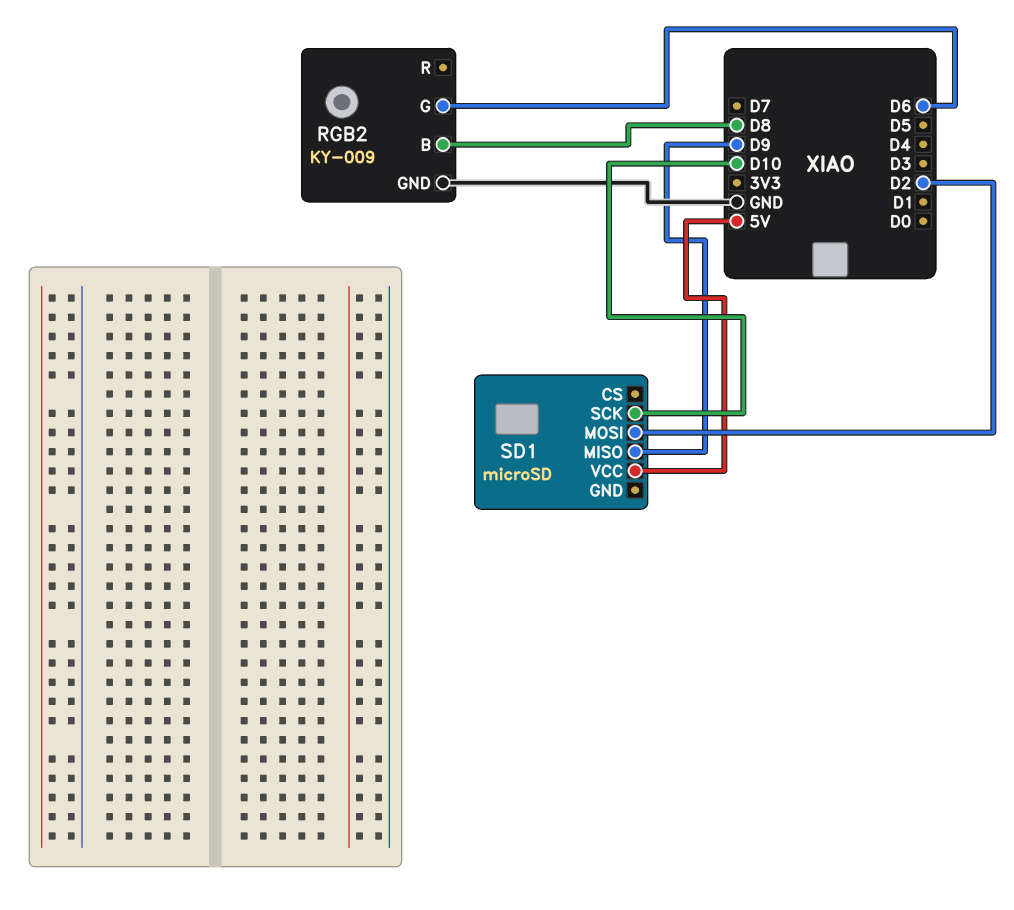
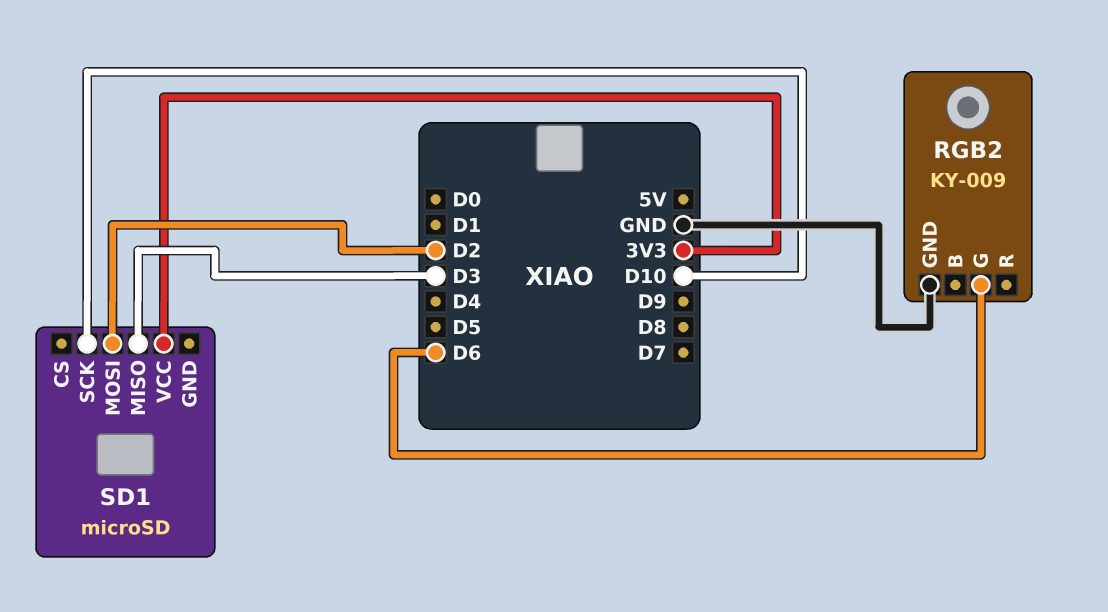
RGB2 pin B: D8 -> none
SD1 pin MISO: D9 -> D3
SD1 pin VCC: 5V -> 3V3

